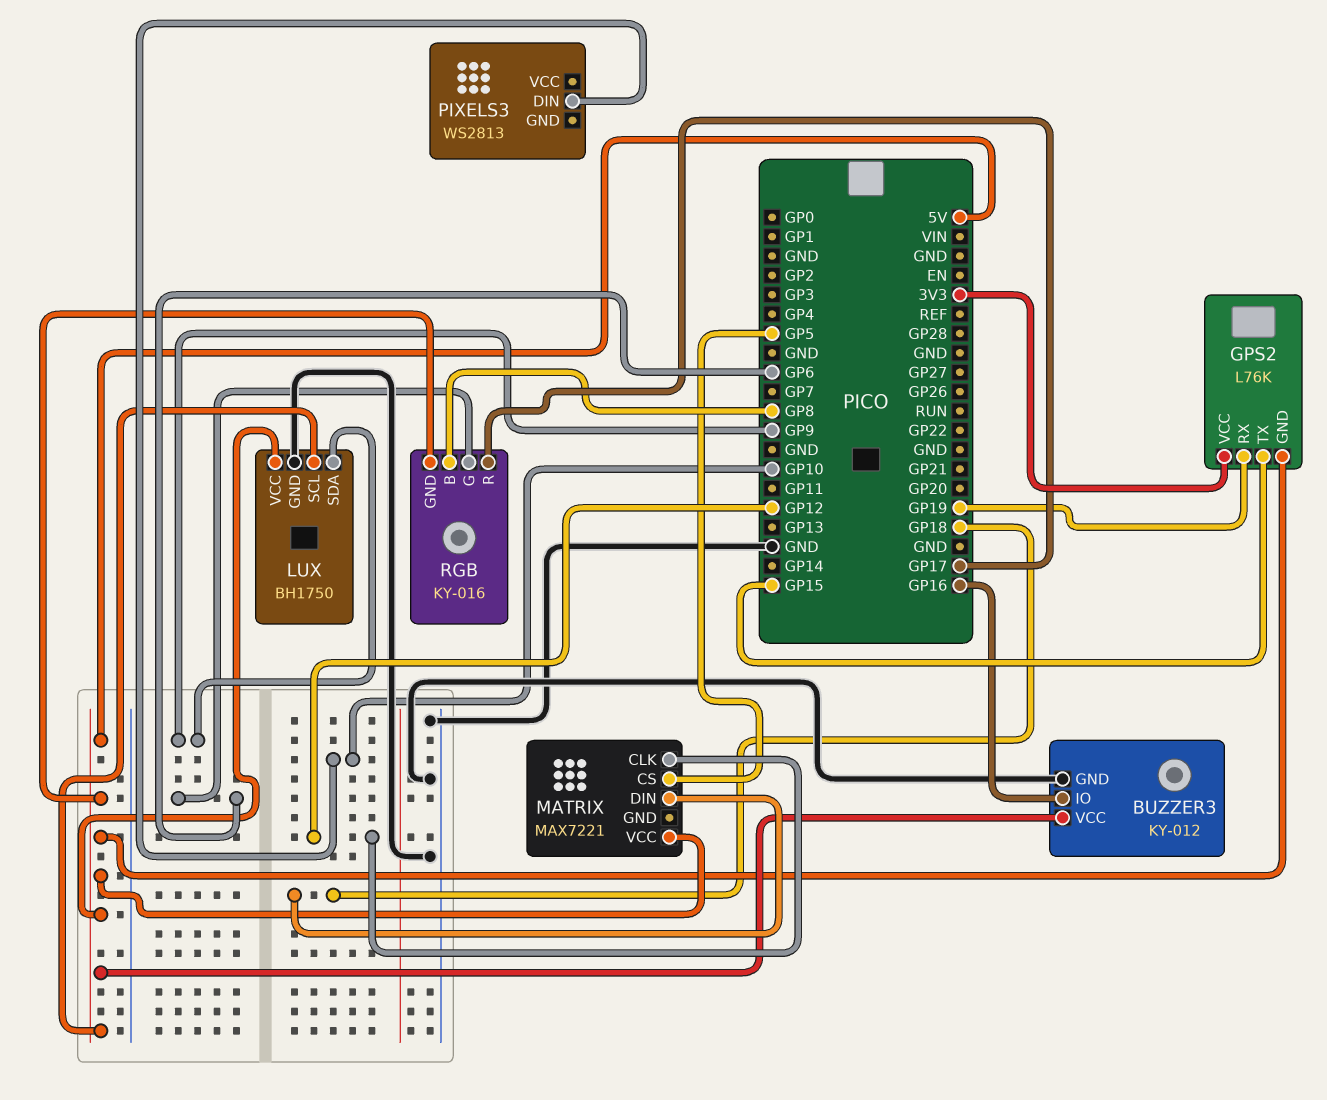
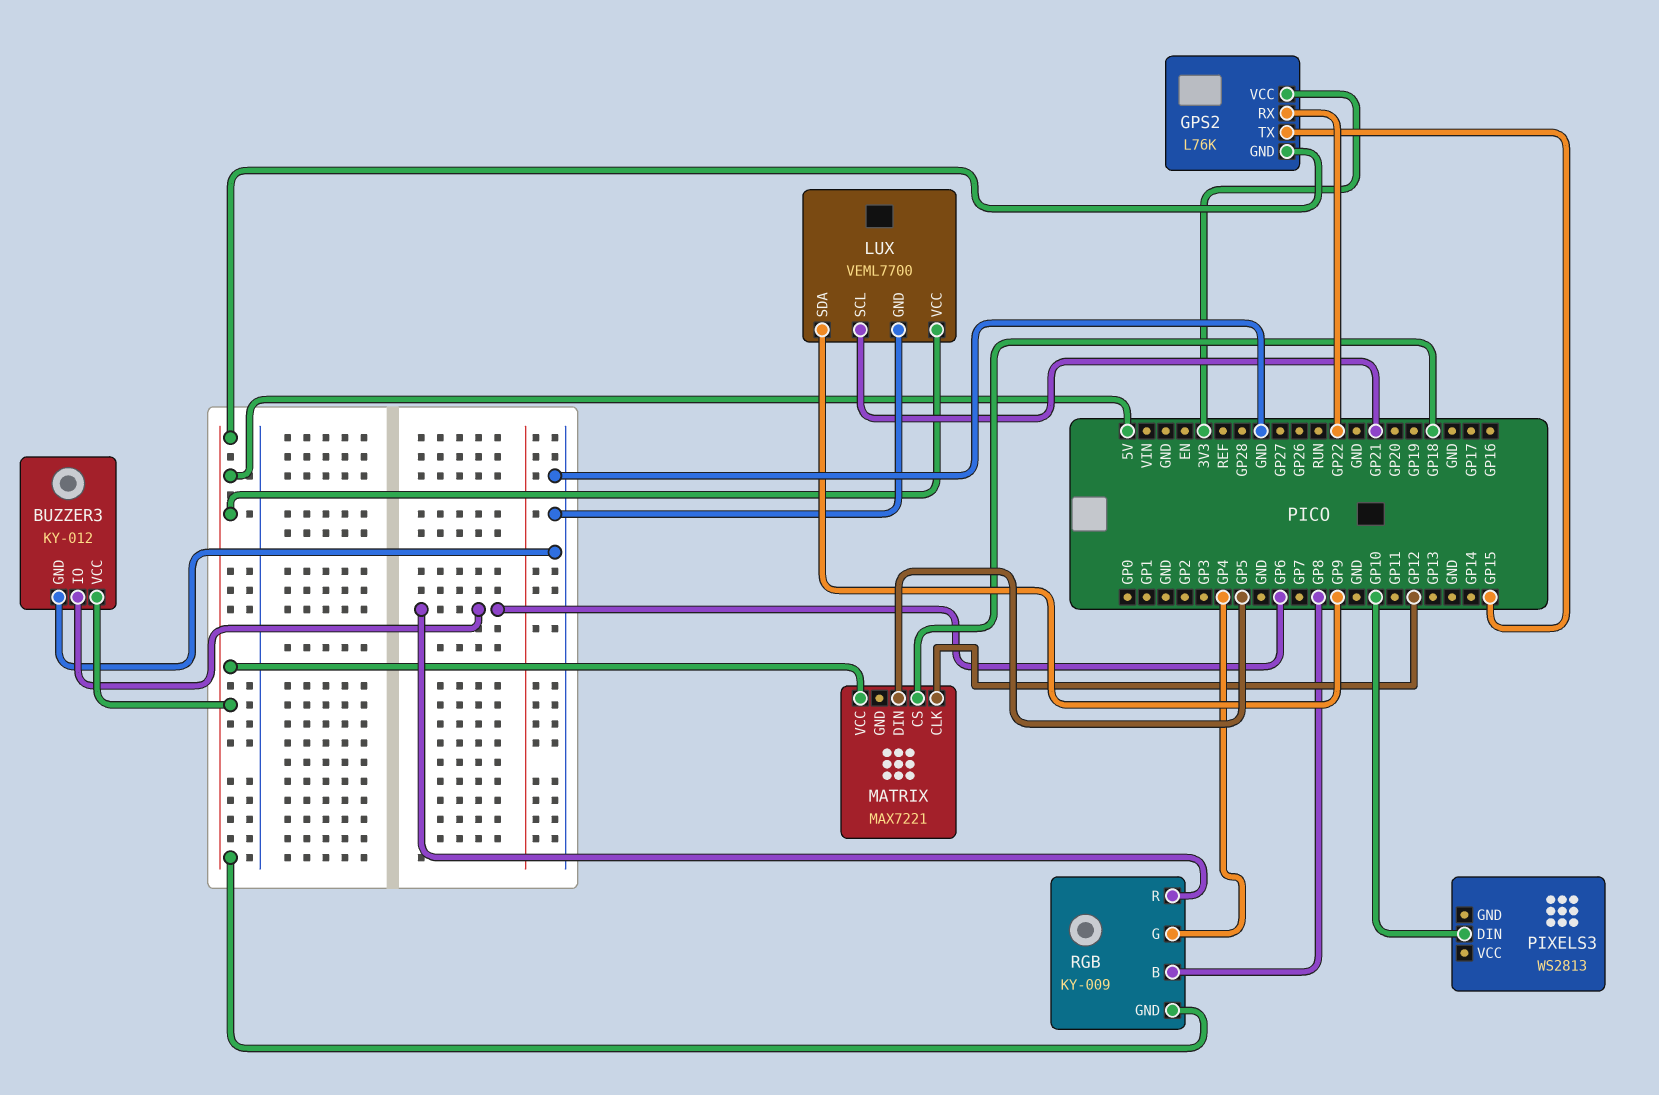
BUZZER3 pin IO: GP16 -> GP6
GPS2 pin RX: GP19 -> GP22
LUX: BH1750 -> VEML7700
LUX pin SCL: 5V -> GP21
MATRIX pin CS: GP5 -> GP18
MATRIX pin DIN: GP18 -> GP5
RGB: KY-016 -> KY-009
RGB pin G: GP6 -> GP4
RGB pin R: GP17 -> GP6

